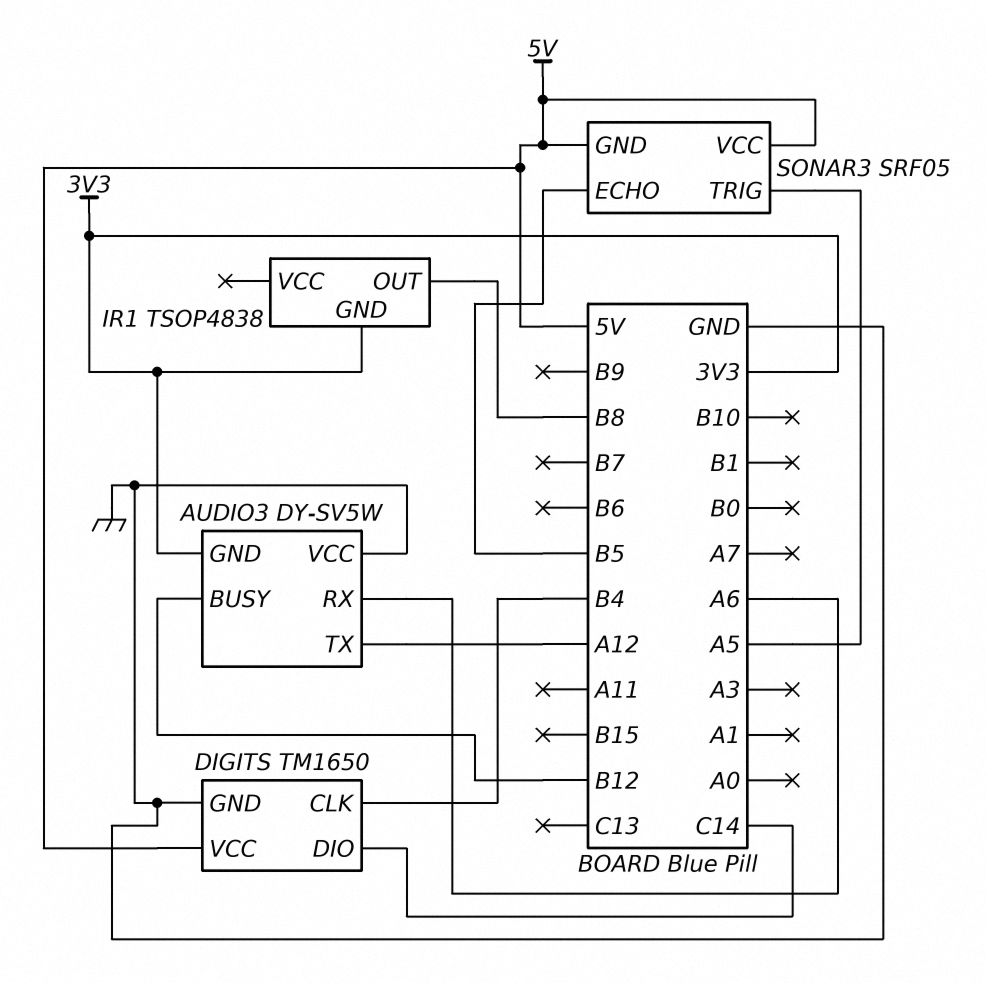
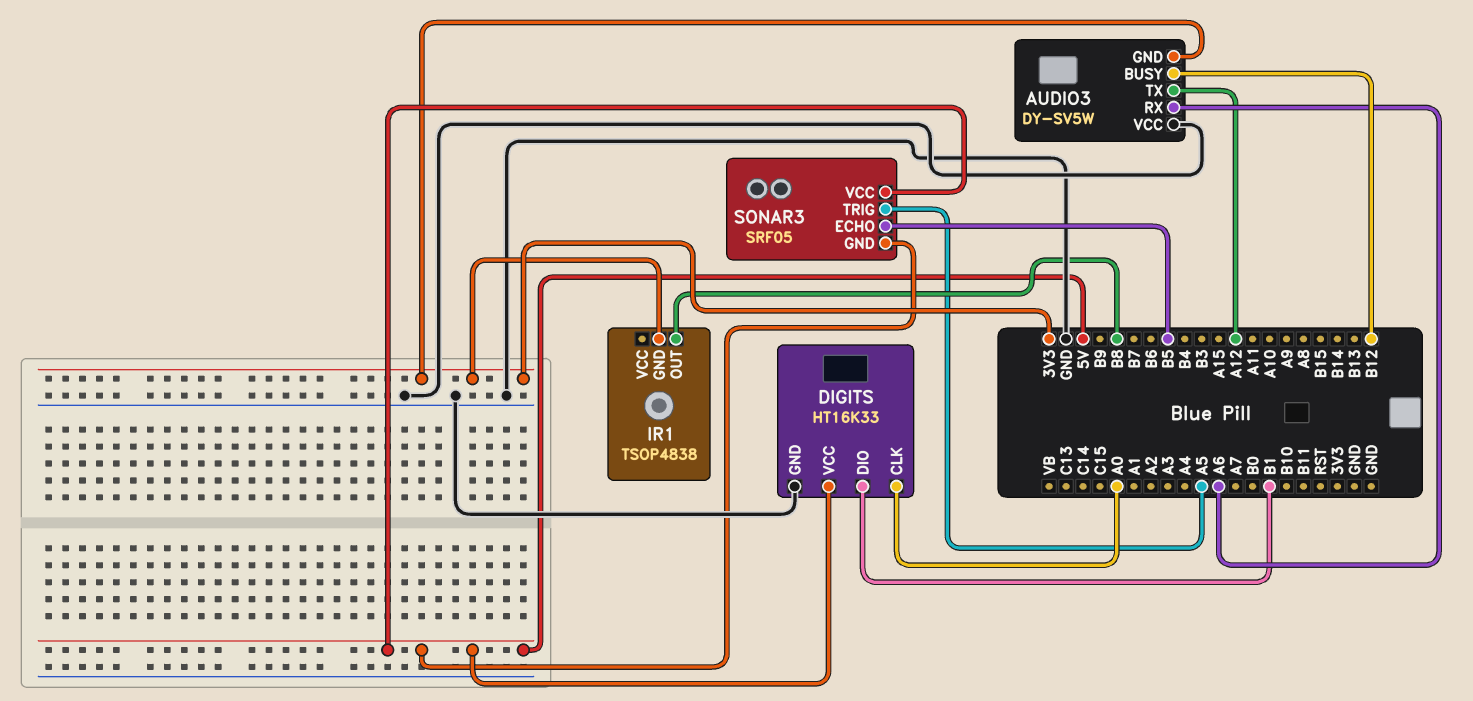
DIGITS: TM1650 -> HT16K33
DIGITS pin CLK: B4 -> A0
DIGITS pin DIO: C14 -> B1

